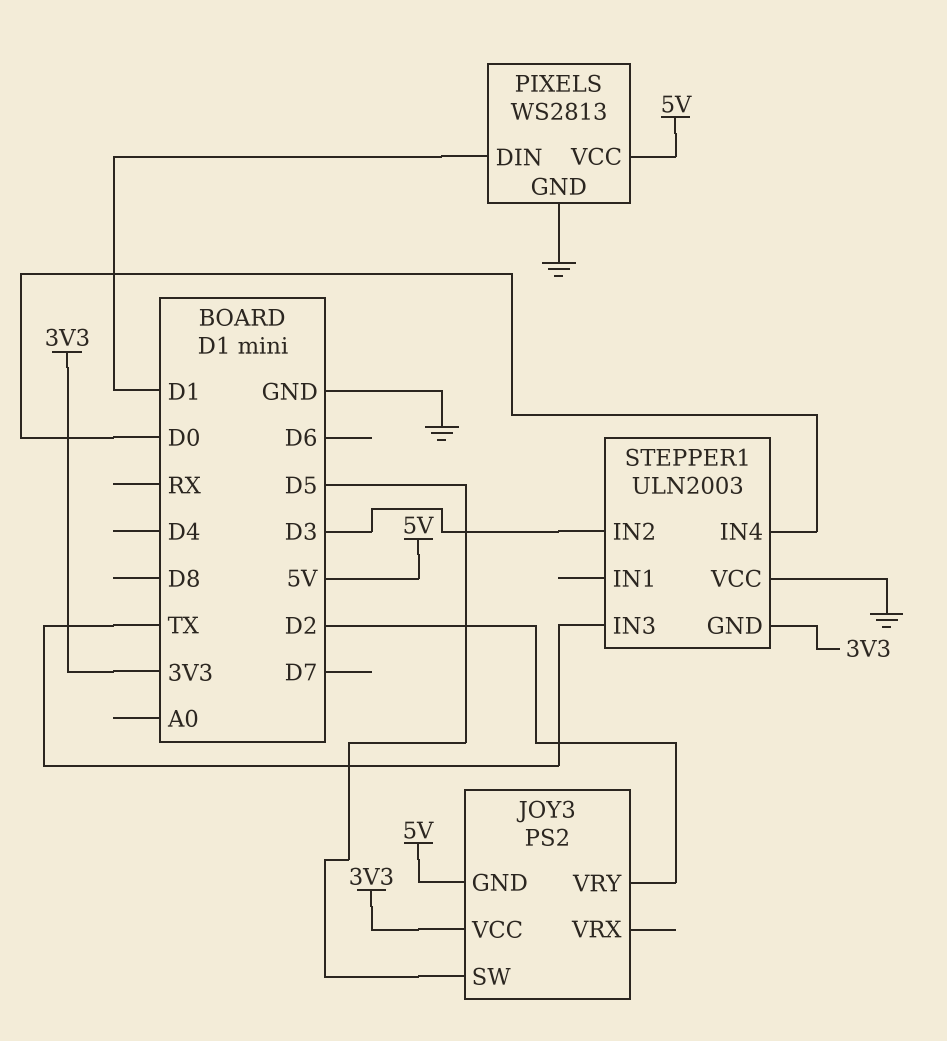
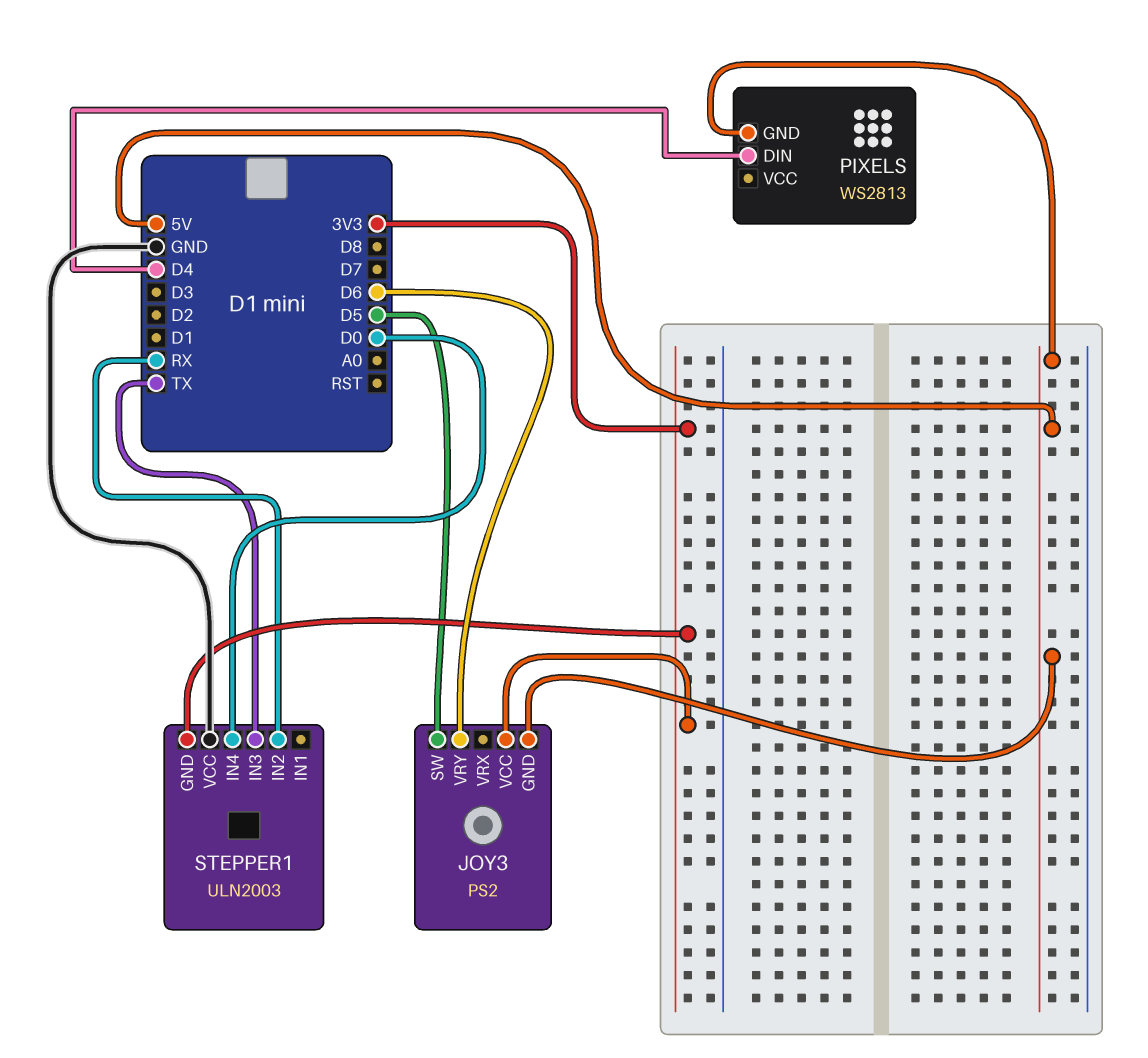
JOY3 pin VRY: D2 -> D6
PIXELS pin DIN: D1 -> D4
PIXELS pin GND: GND -> 5V
PIXELS pin VCC: 5V -> none
STEPPER1 pin IN2: D3 -> RX

